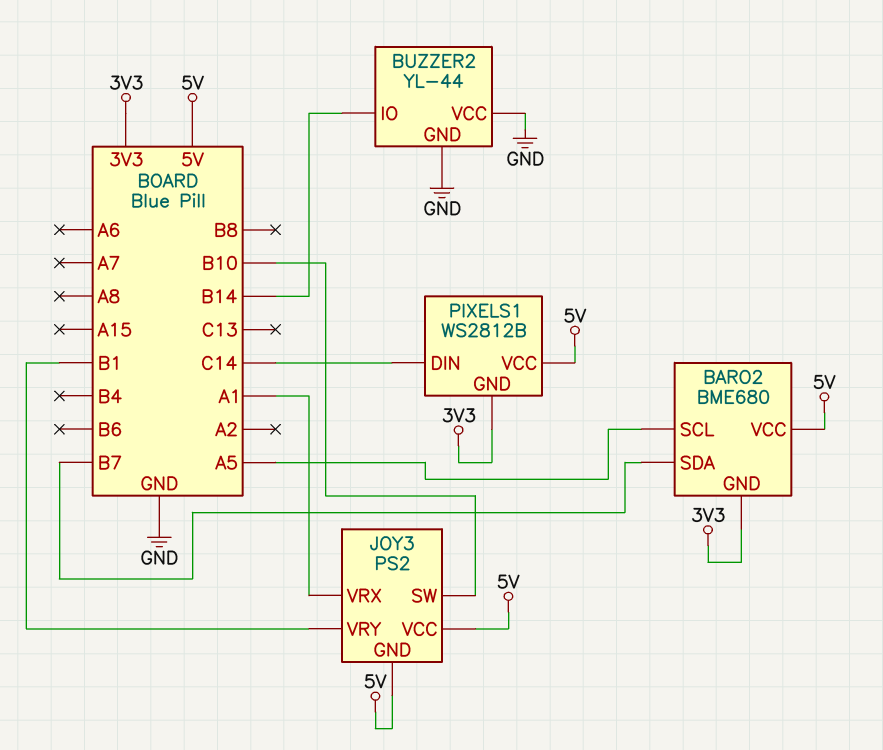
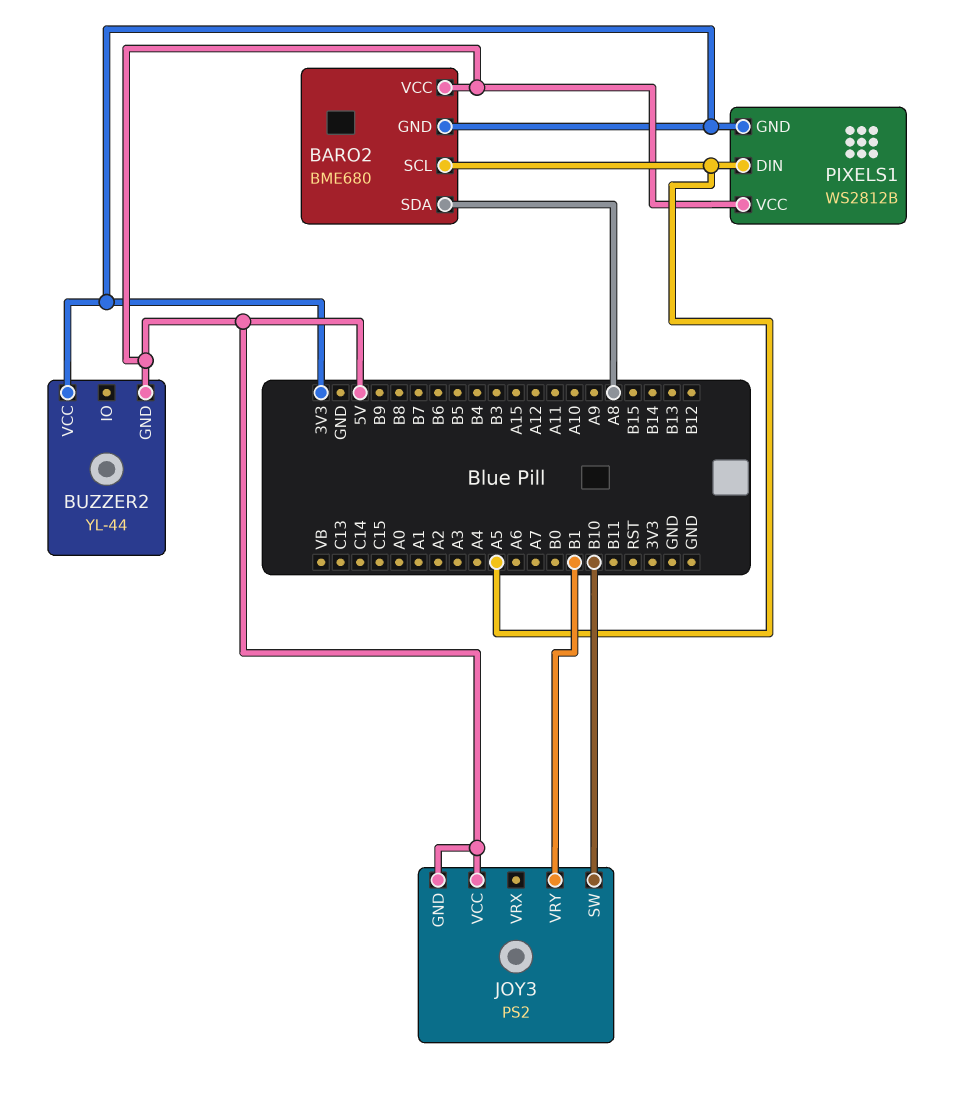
BARO2 pin SDA: B7 -> A8
BUZZER2 pin GND: GND -> 5V
BUZZER2 pin IO: B14 -> none
BUZZER2 pin VCC: GND -> 3V3
JOY3 pin VRX: A1 -> none
PIXELS1 pin DIN: C14 -> A5

